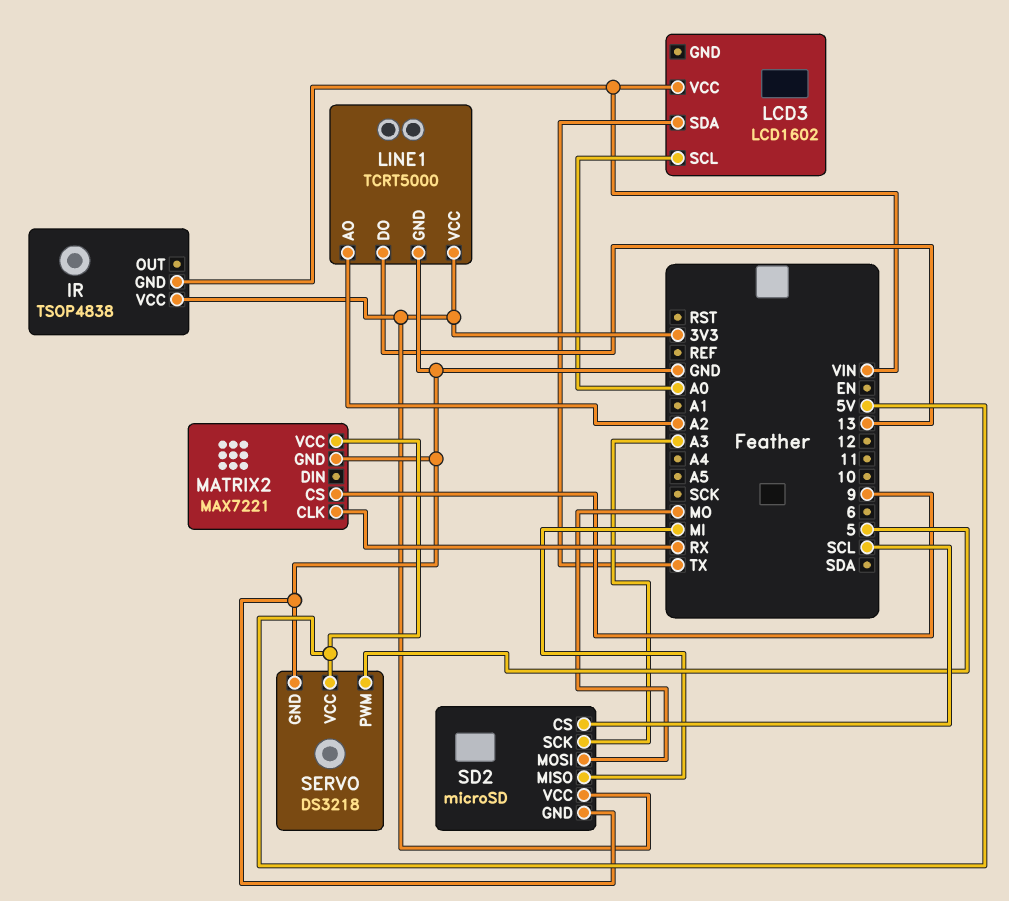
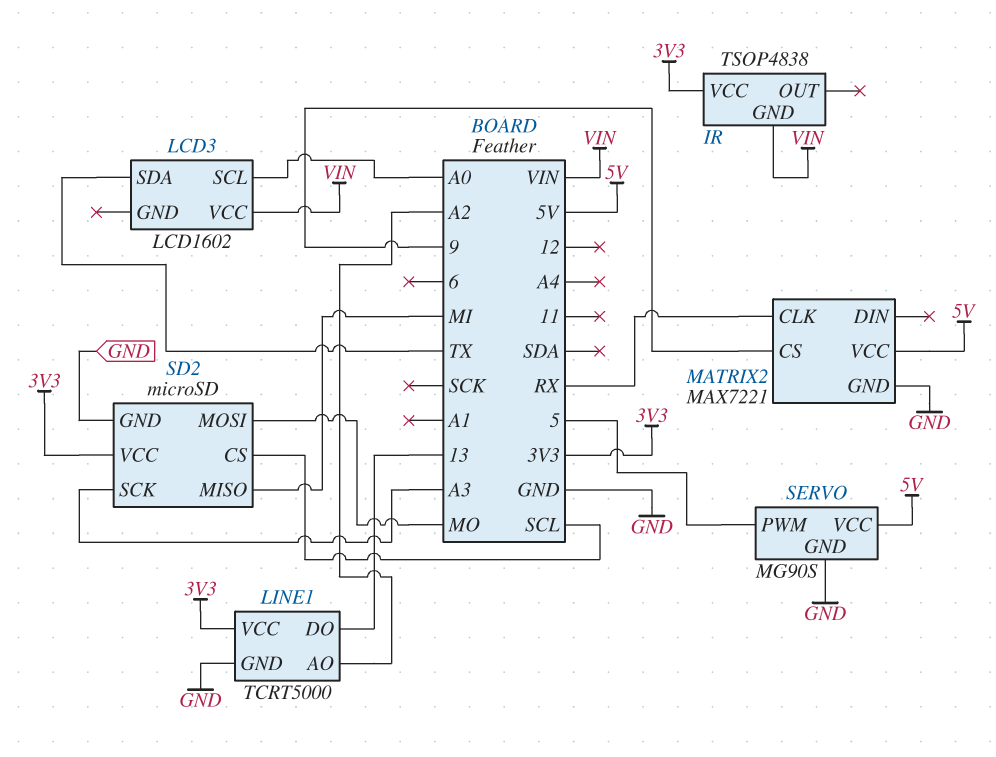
SERVO: DS3218 -> MG90S

